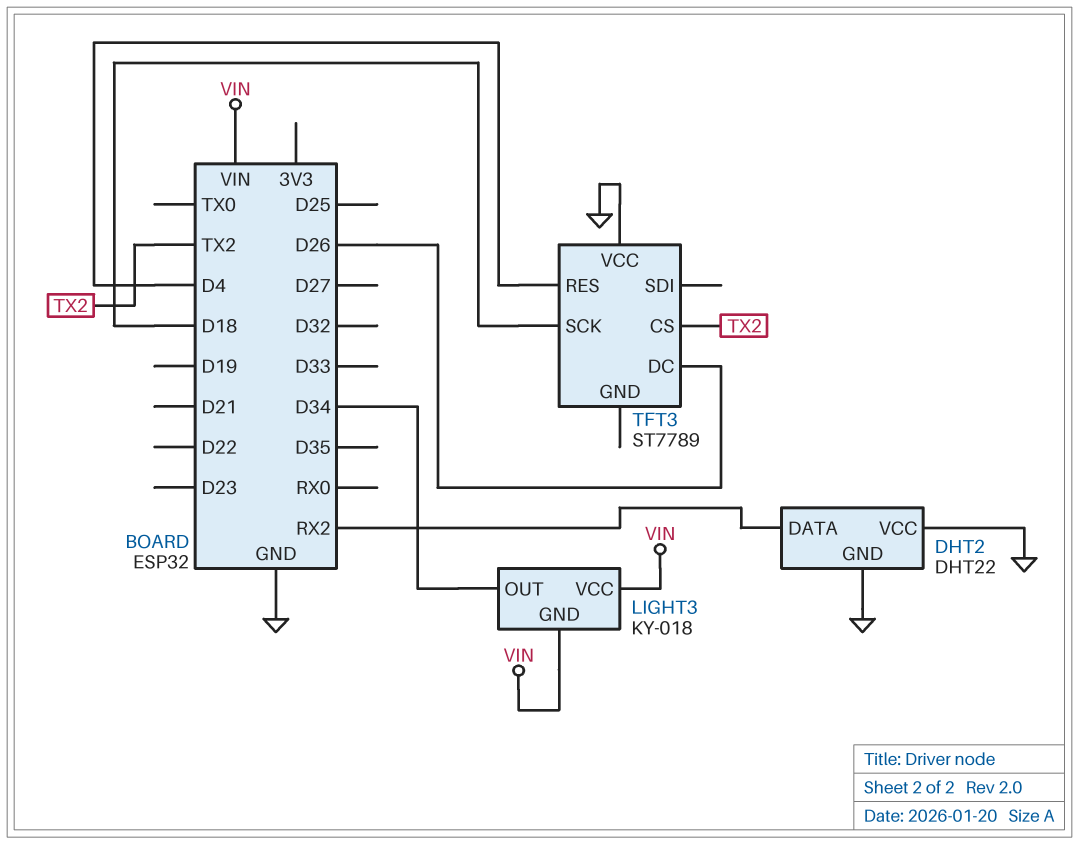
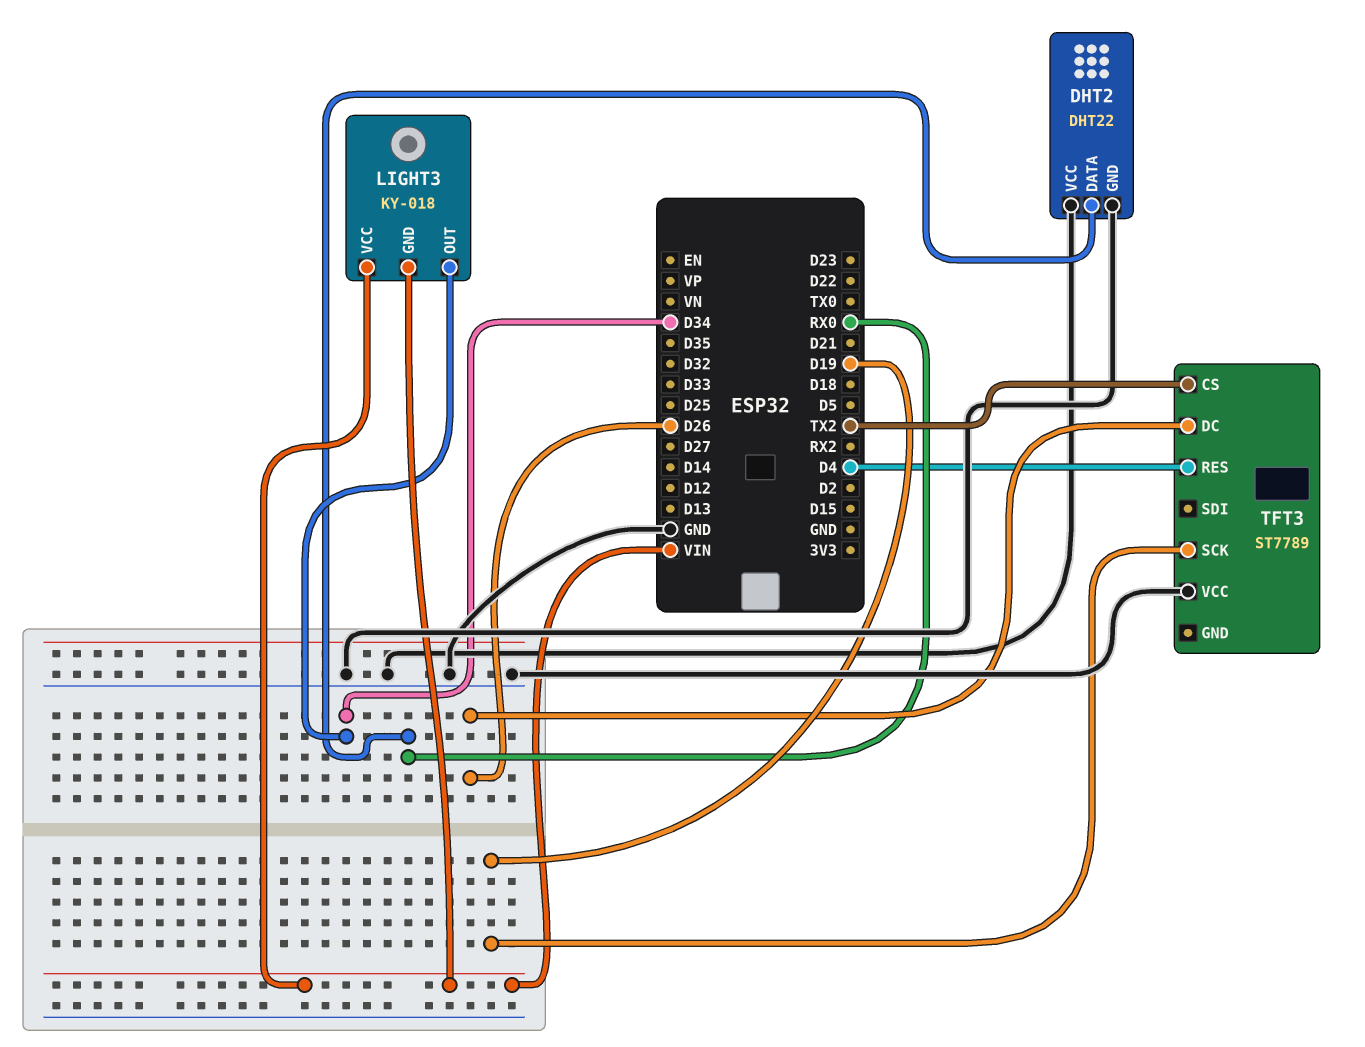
DHT2 pin DATA: RX2 -> RX0
TFT3 pin SCK: D18 -> D19

